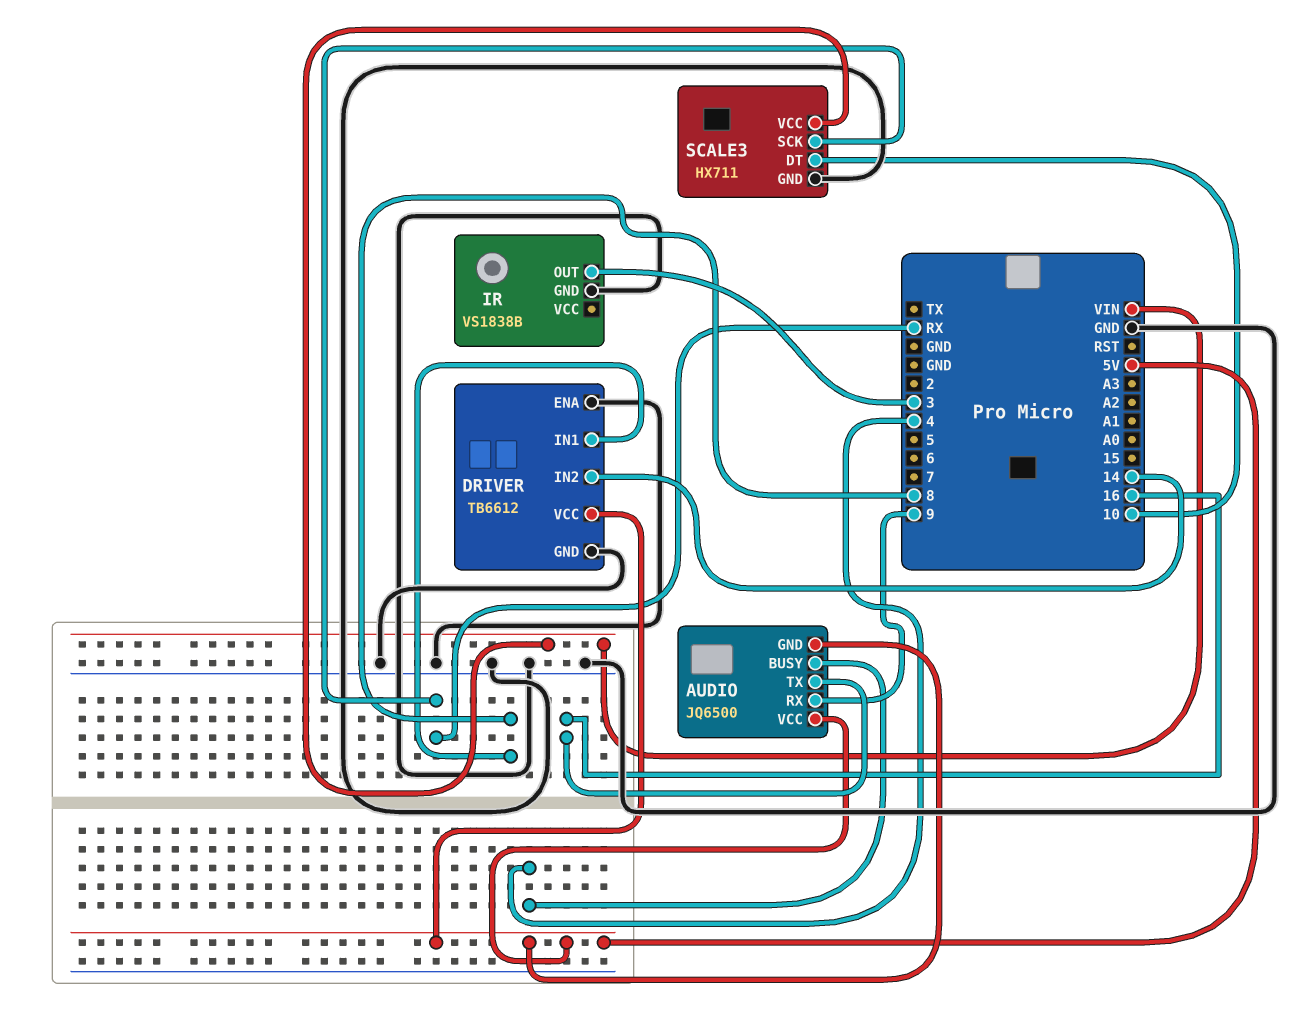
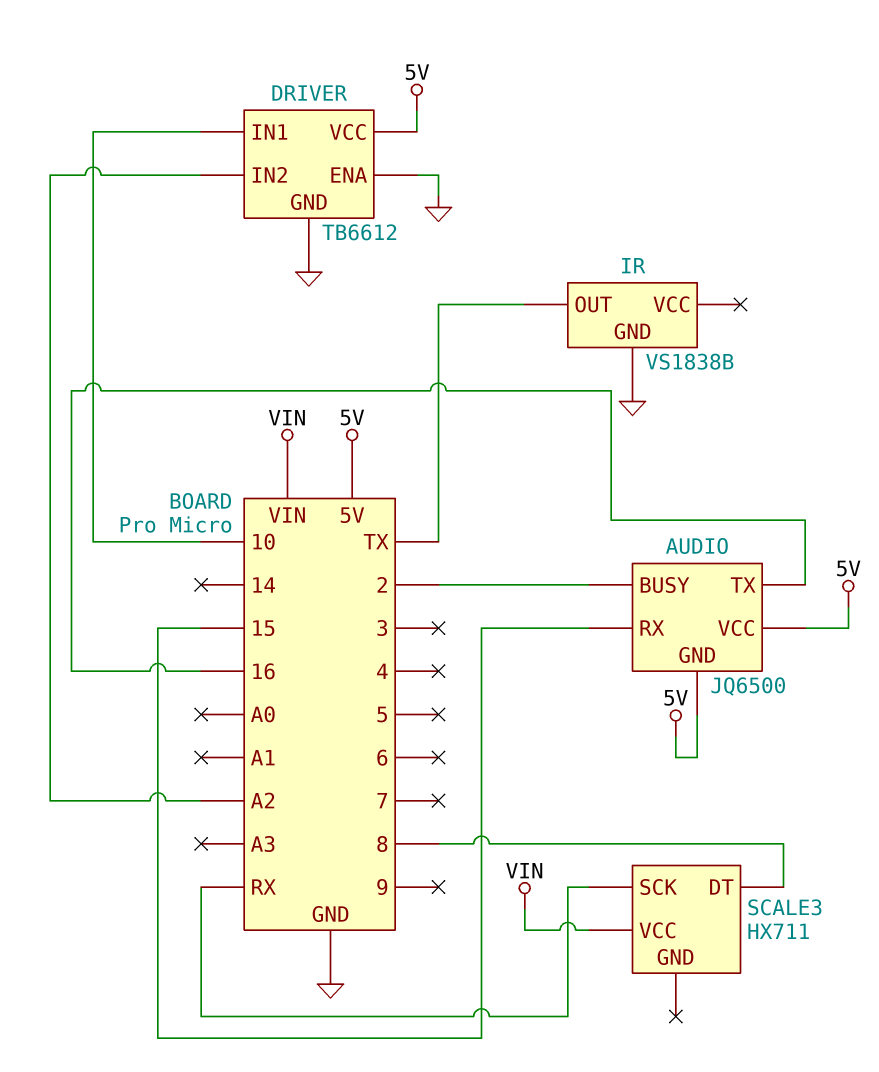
AUDIO pin BUSY: 4 -> 2
AUDIO pin RX: 9 -> 15
DRIVER pin IN1: 8 -> 10
DRIVER pin IN2: 14 -> A2
IR pin OUT: 3 -> TX
SCALE3 pin DT: 10 -> 8
SCALE3 pin GND: GND -> none

